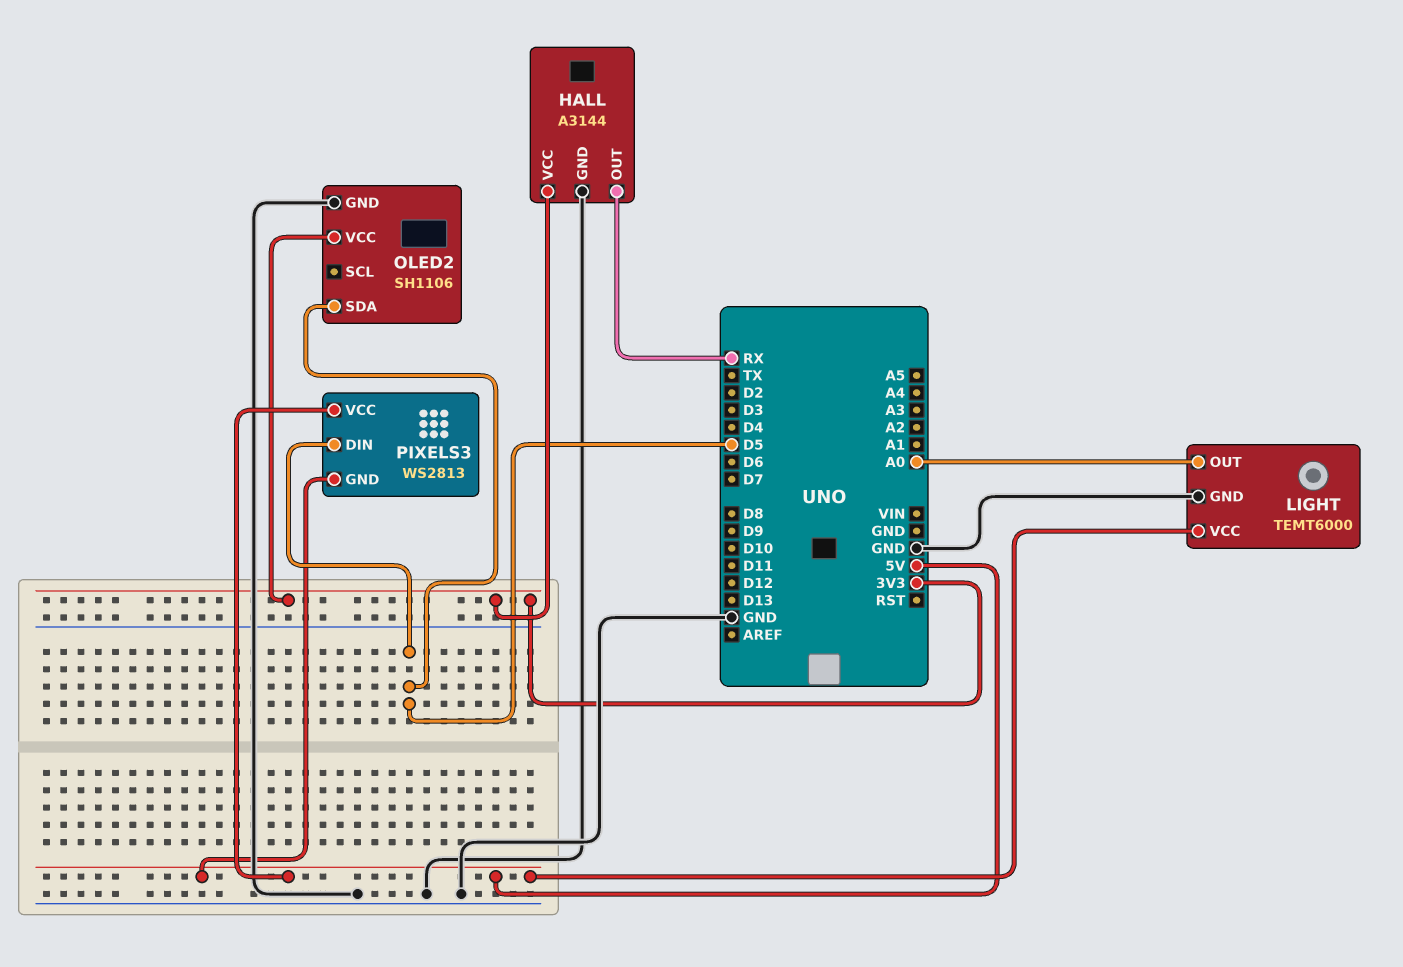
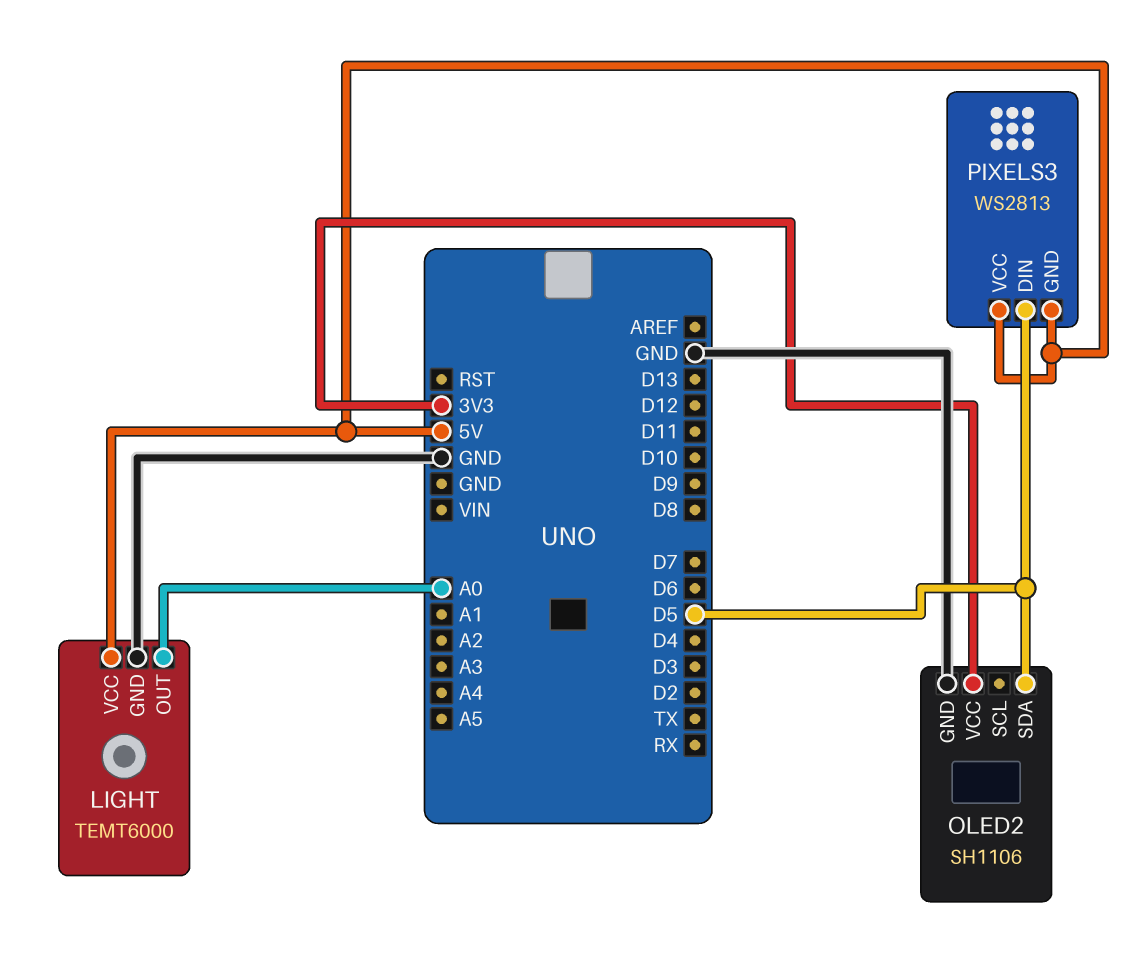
HALL: A3144 -> none
HALL pin GND: GND -> none
HALL pin OUT: RX -> none
HALL pin VCC: 3V3 -> none

